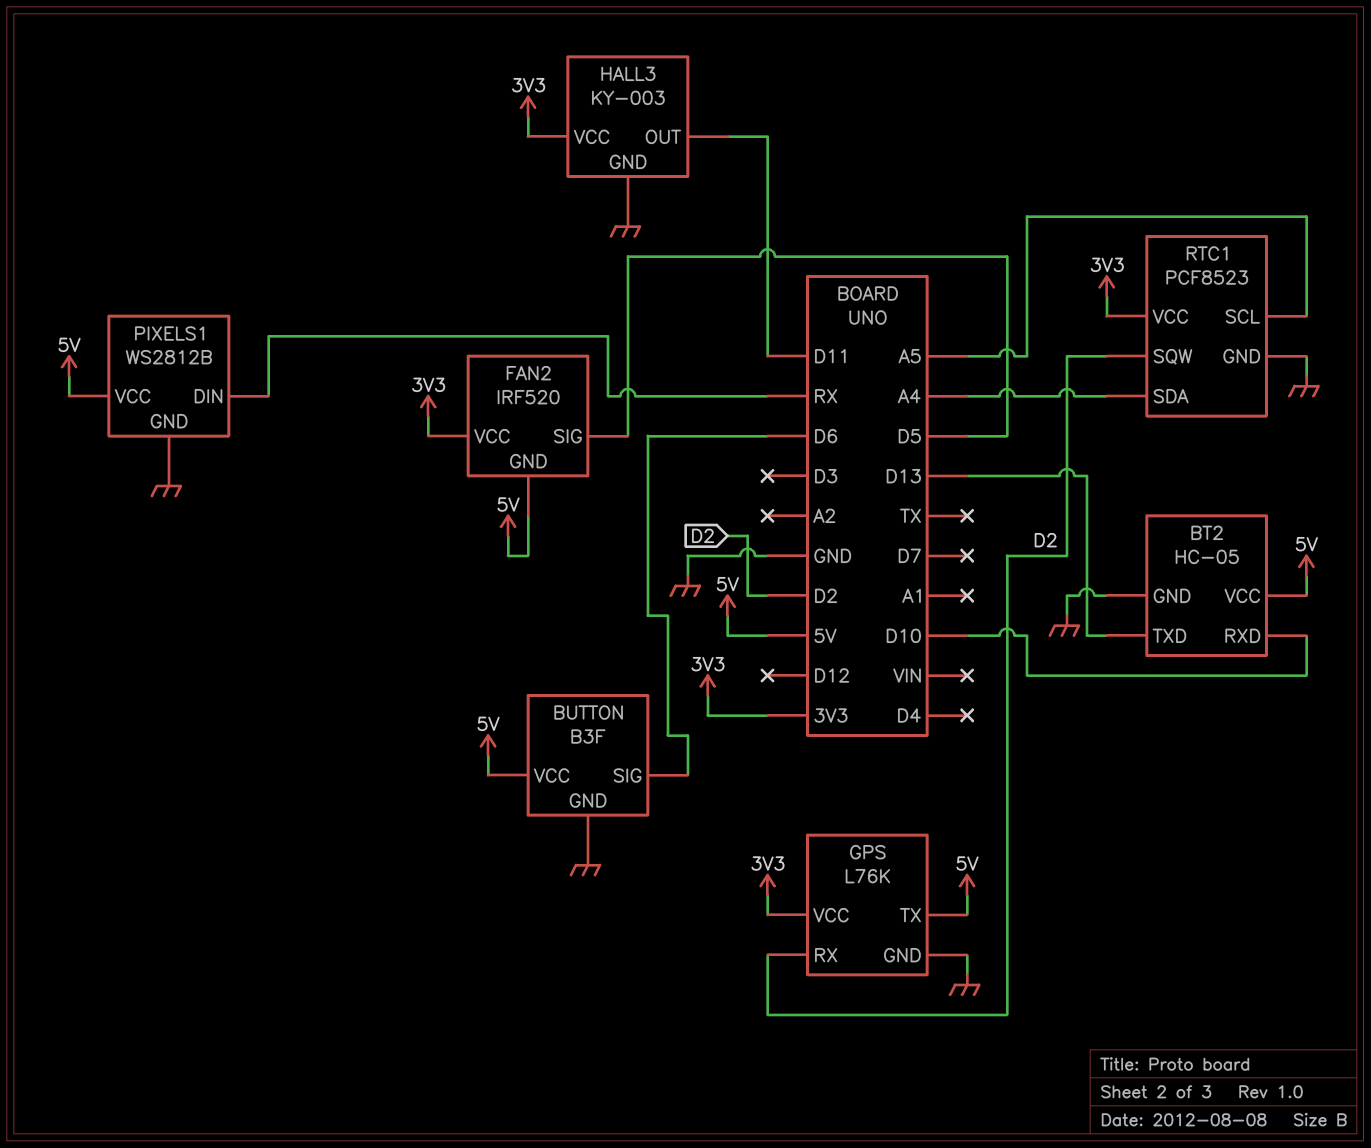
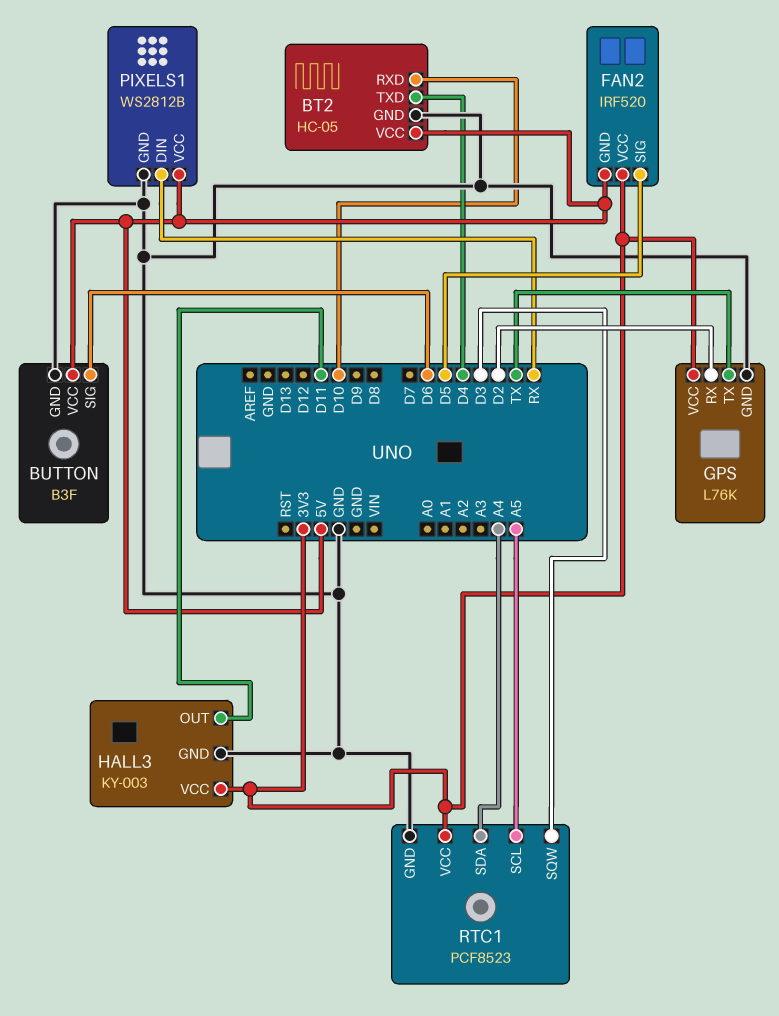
BT2 pin TXD: D13 -> D4
GPS pin TX: 5V -> TX
RTC1 pin SQW: D2 -> D3

